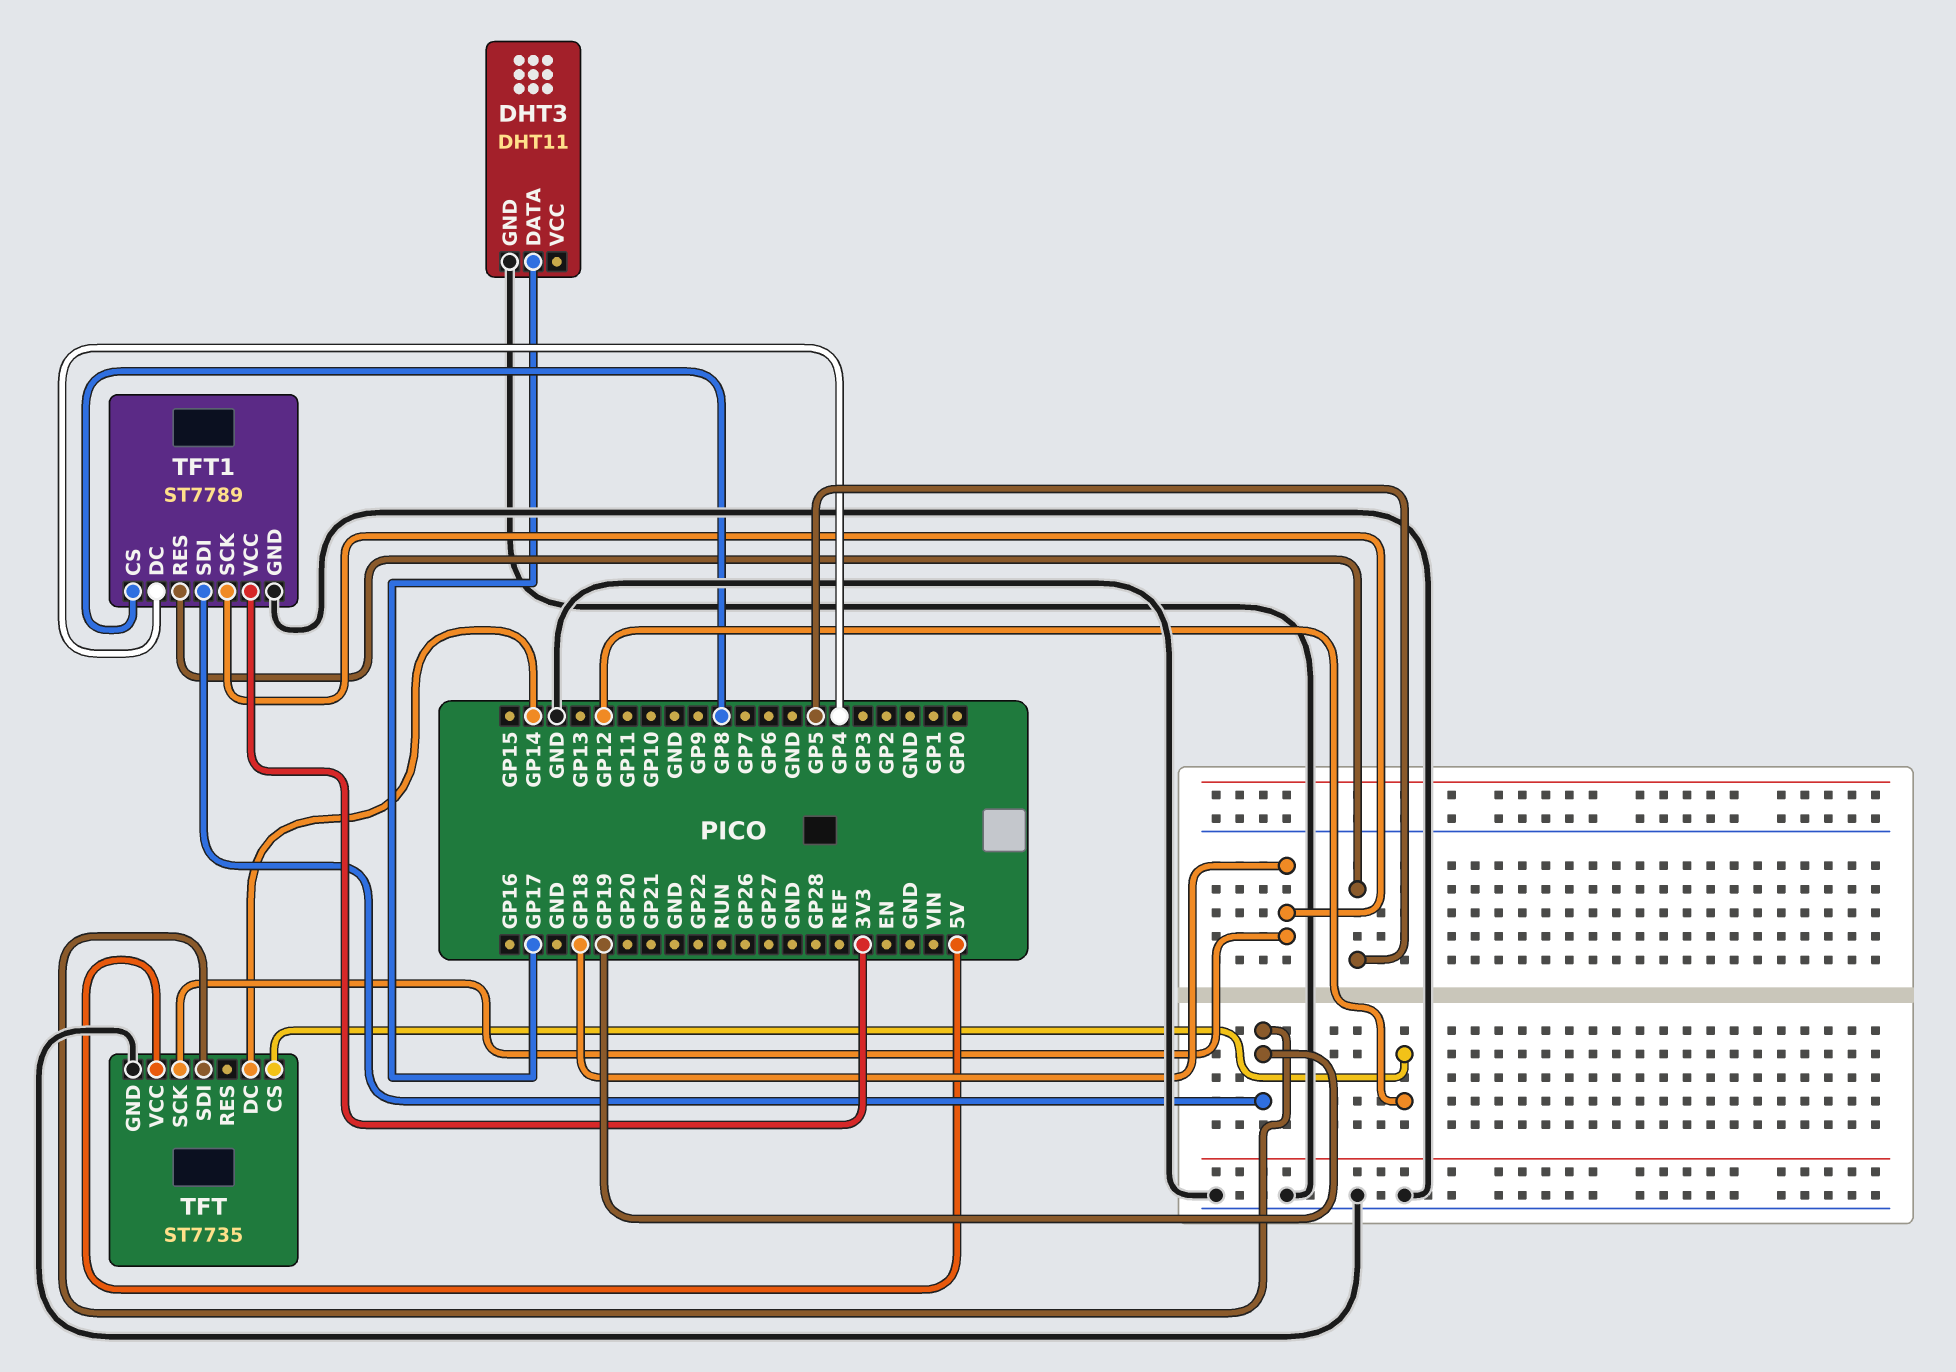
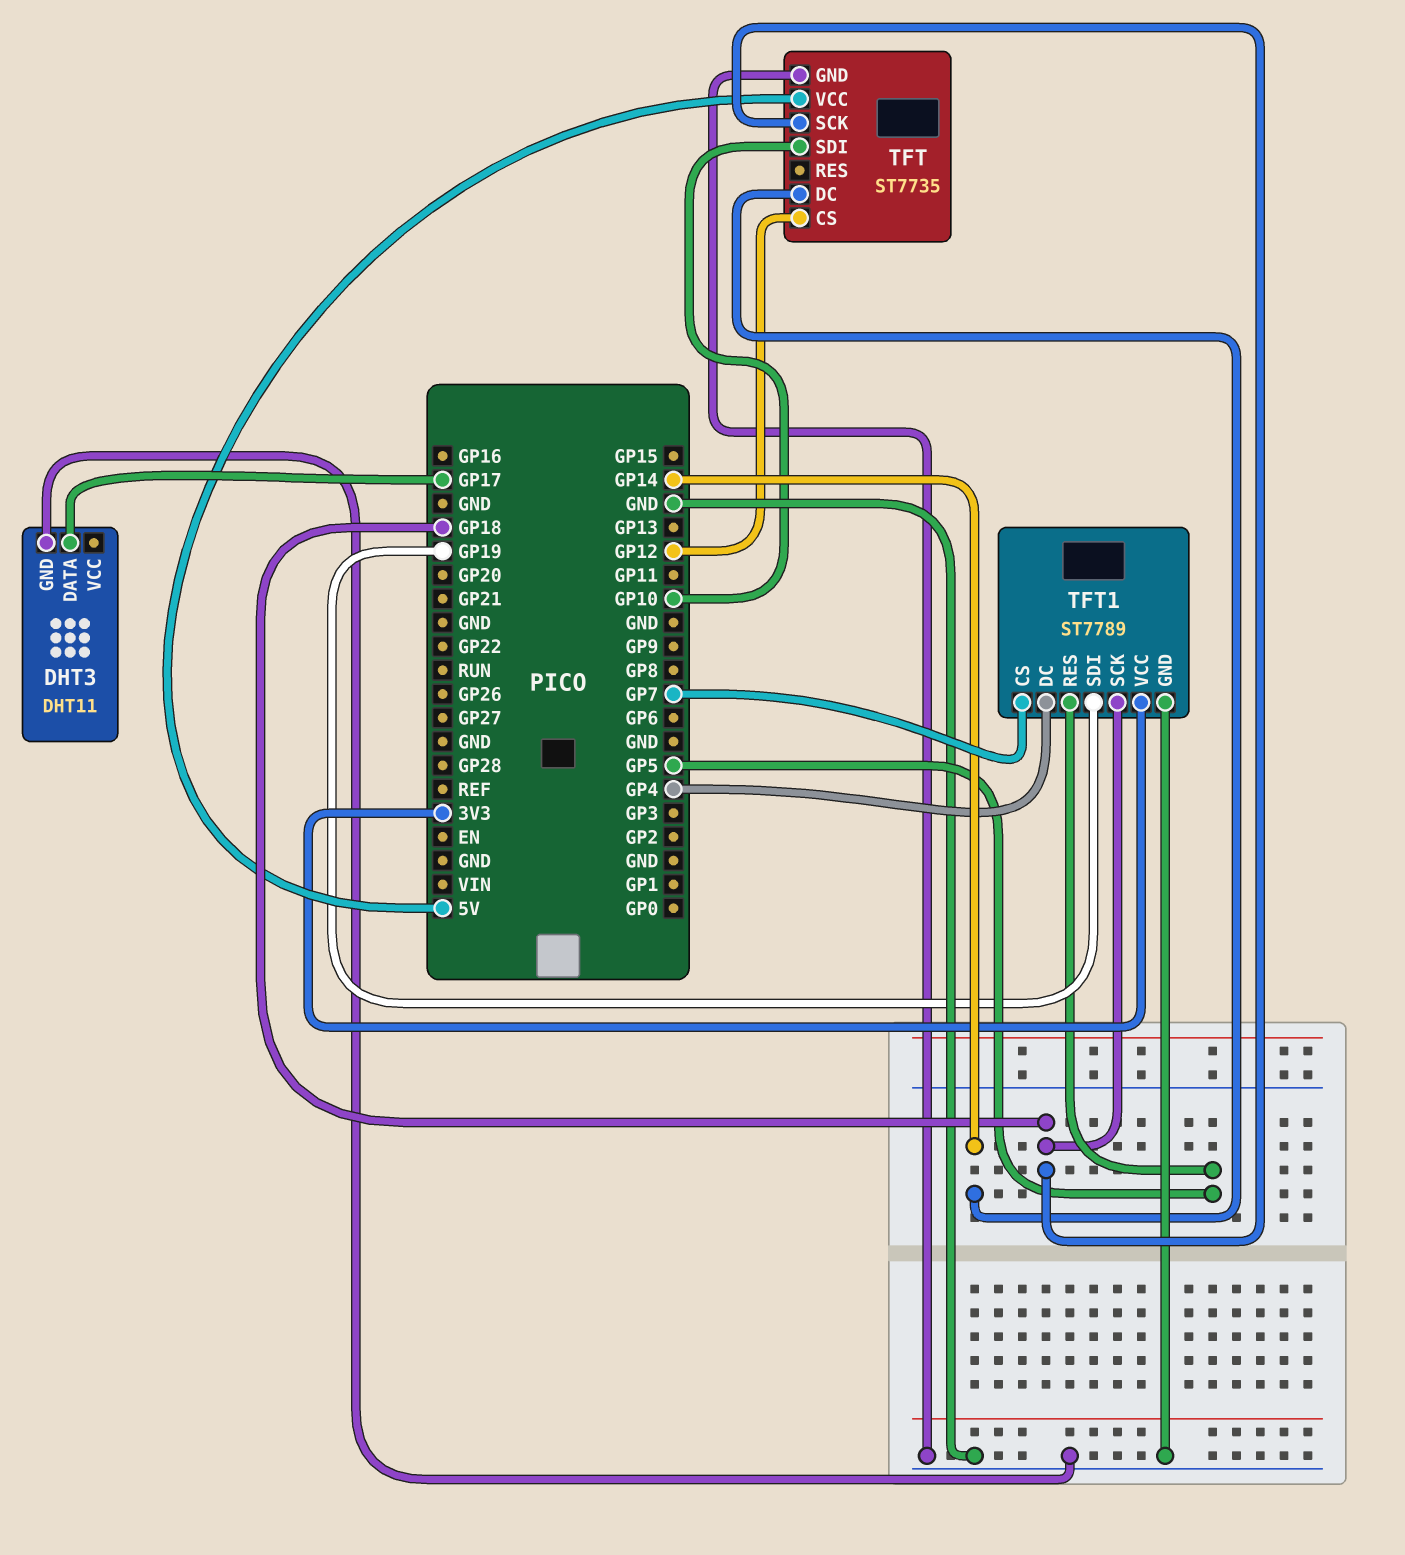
TFT pin SDI: GP19 -> GP10
TFT1 pin CS: GP8 -> GP7

